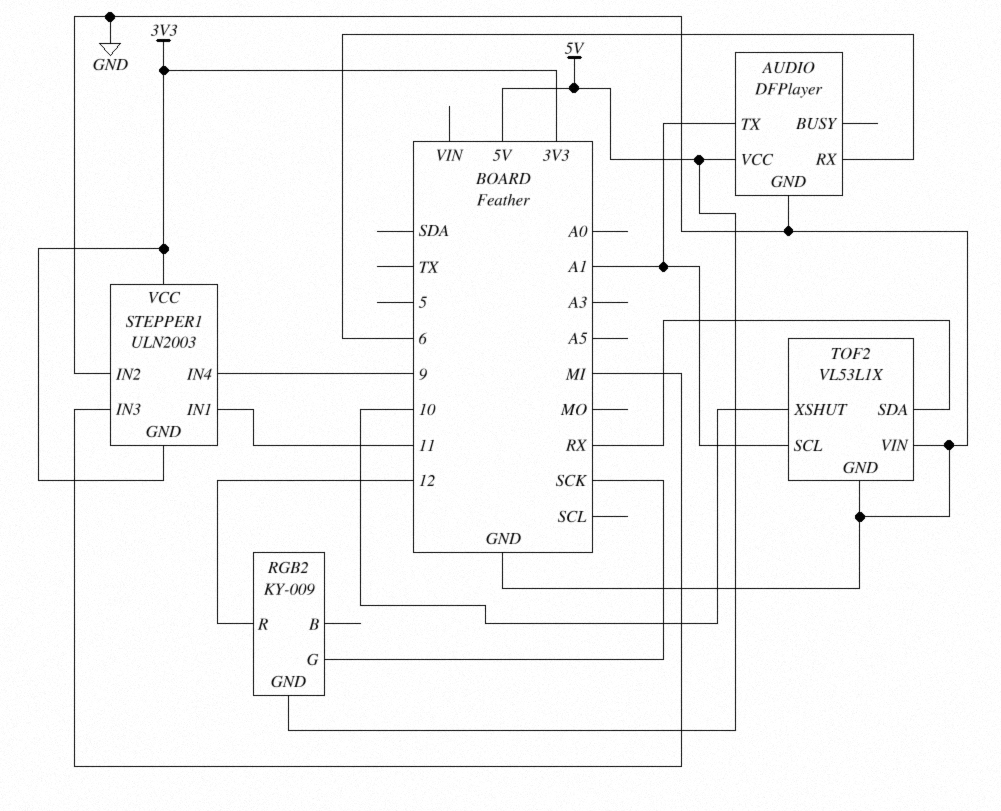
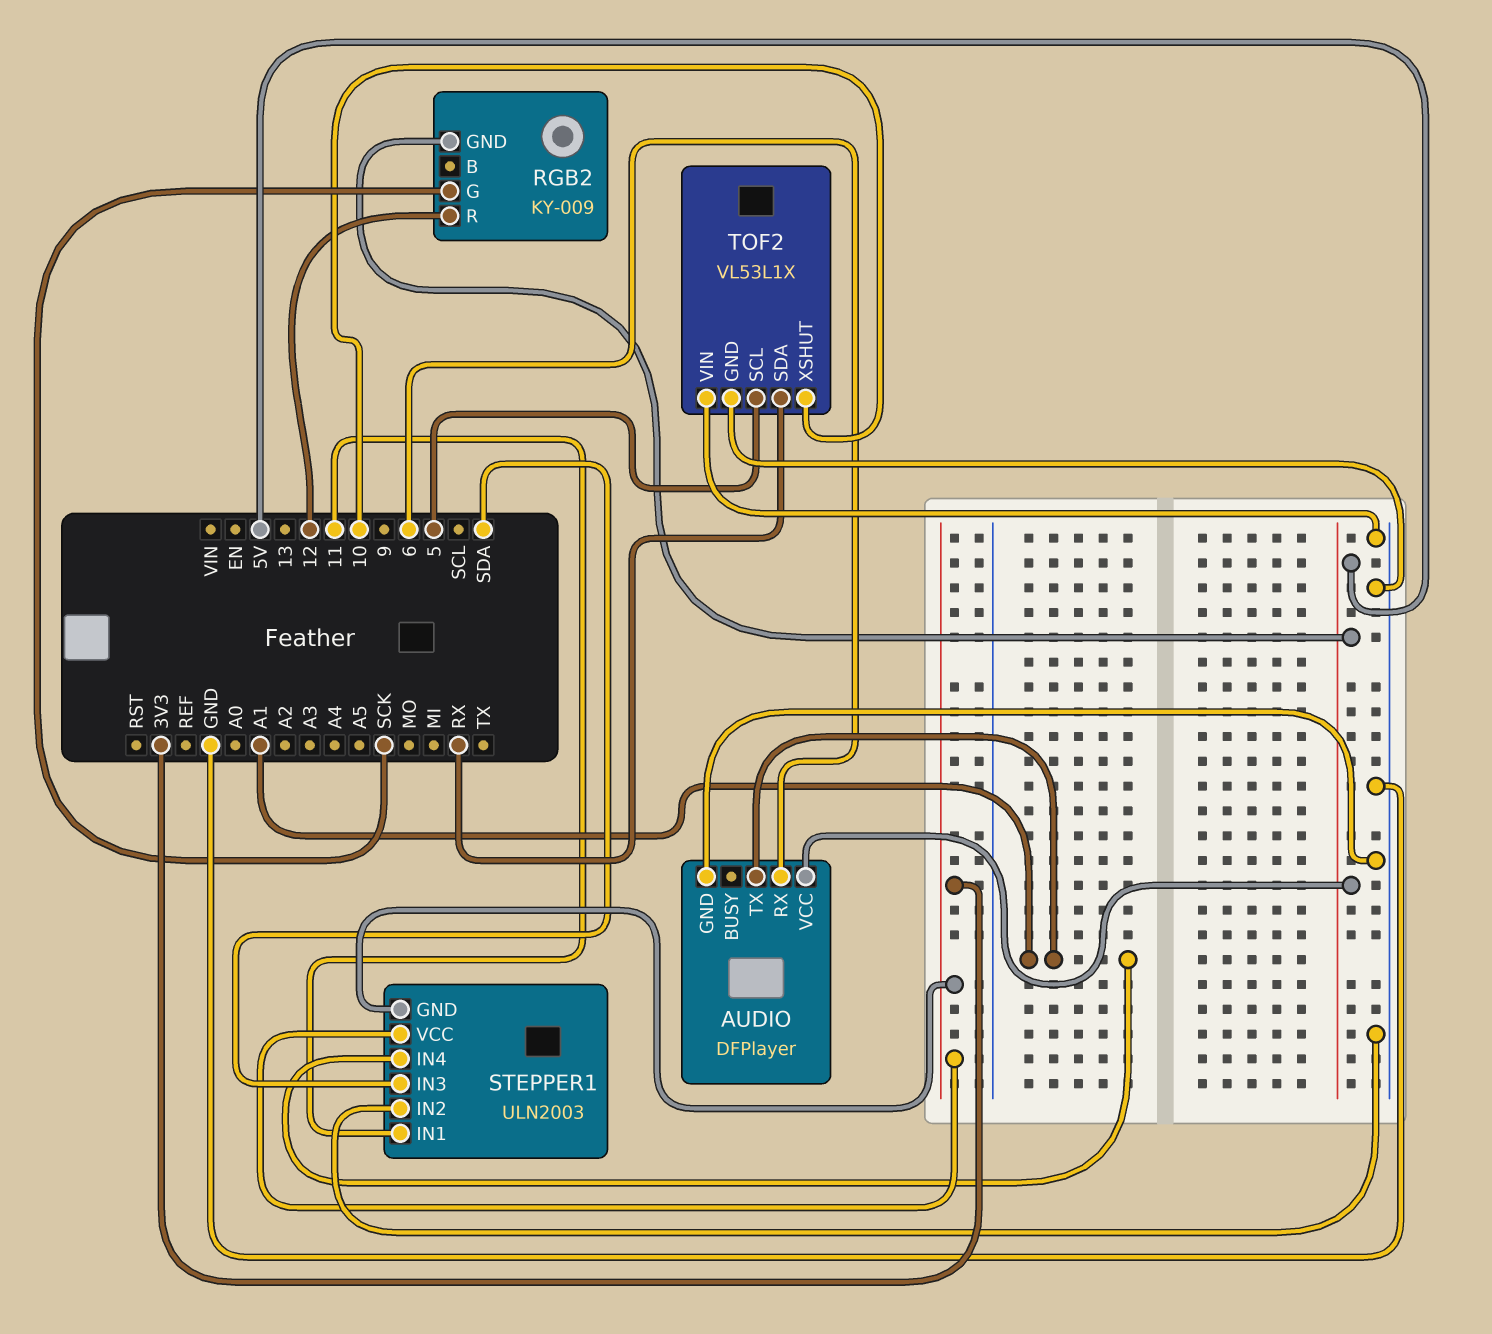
STEPPER1 pin IN3: MI -> SDA
STEPPER1 pin IN4: 9 -> A1
TOF2 pin SCL: A1 -> 5

